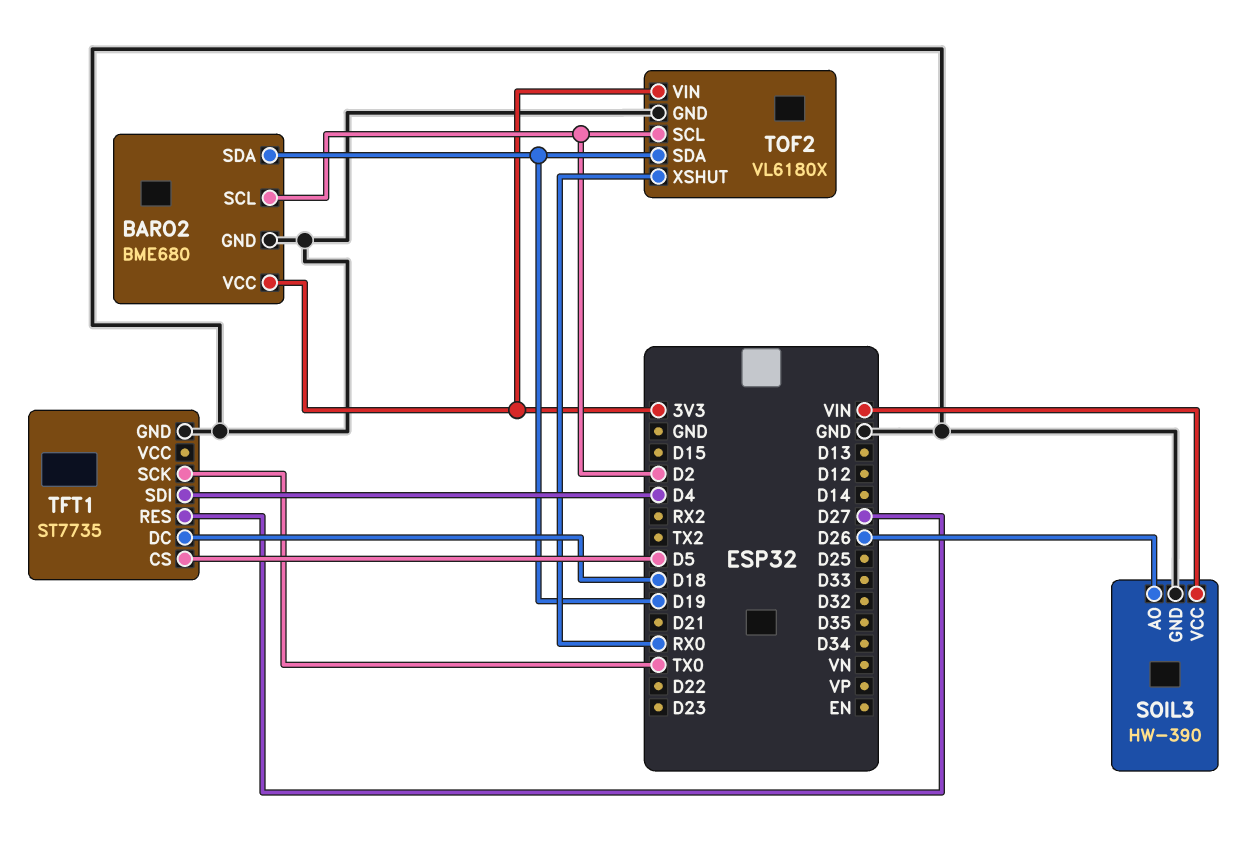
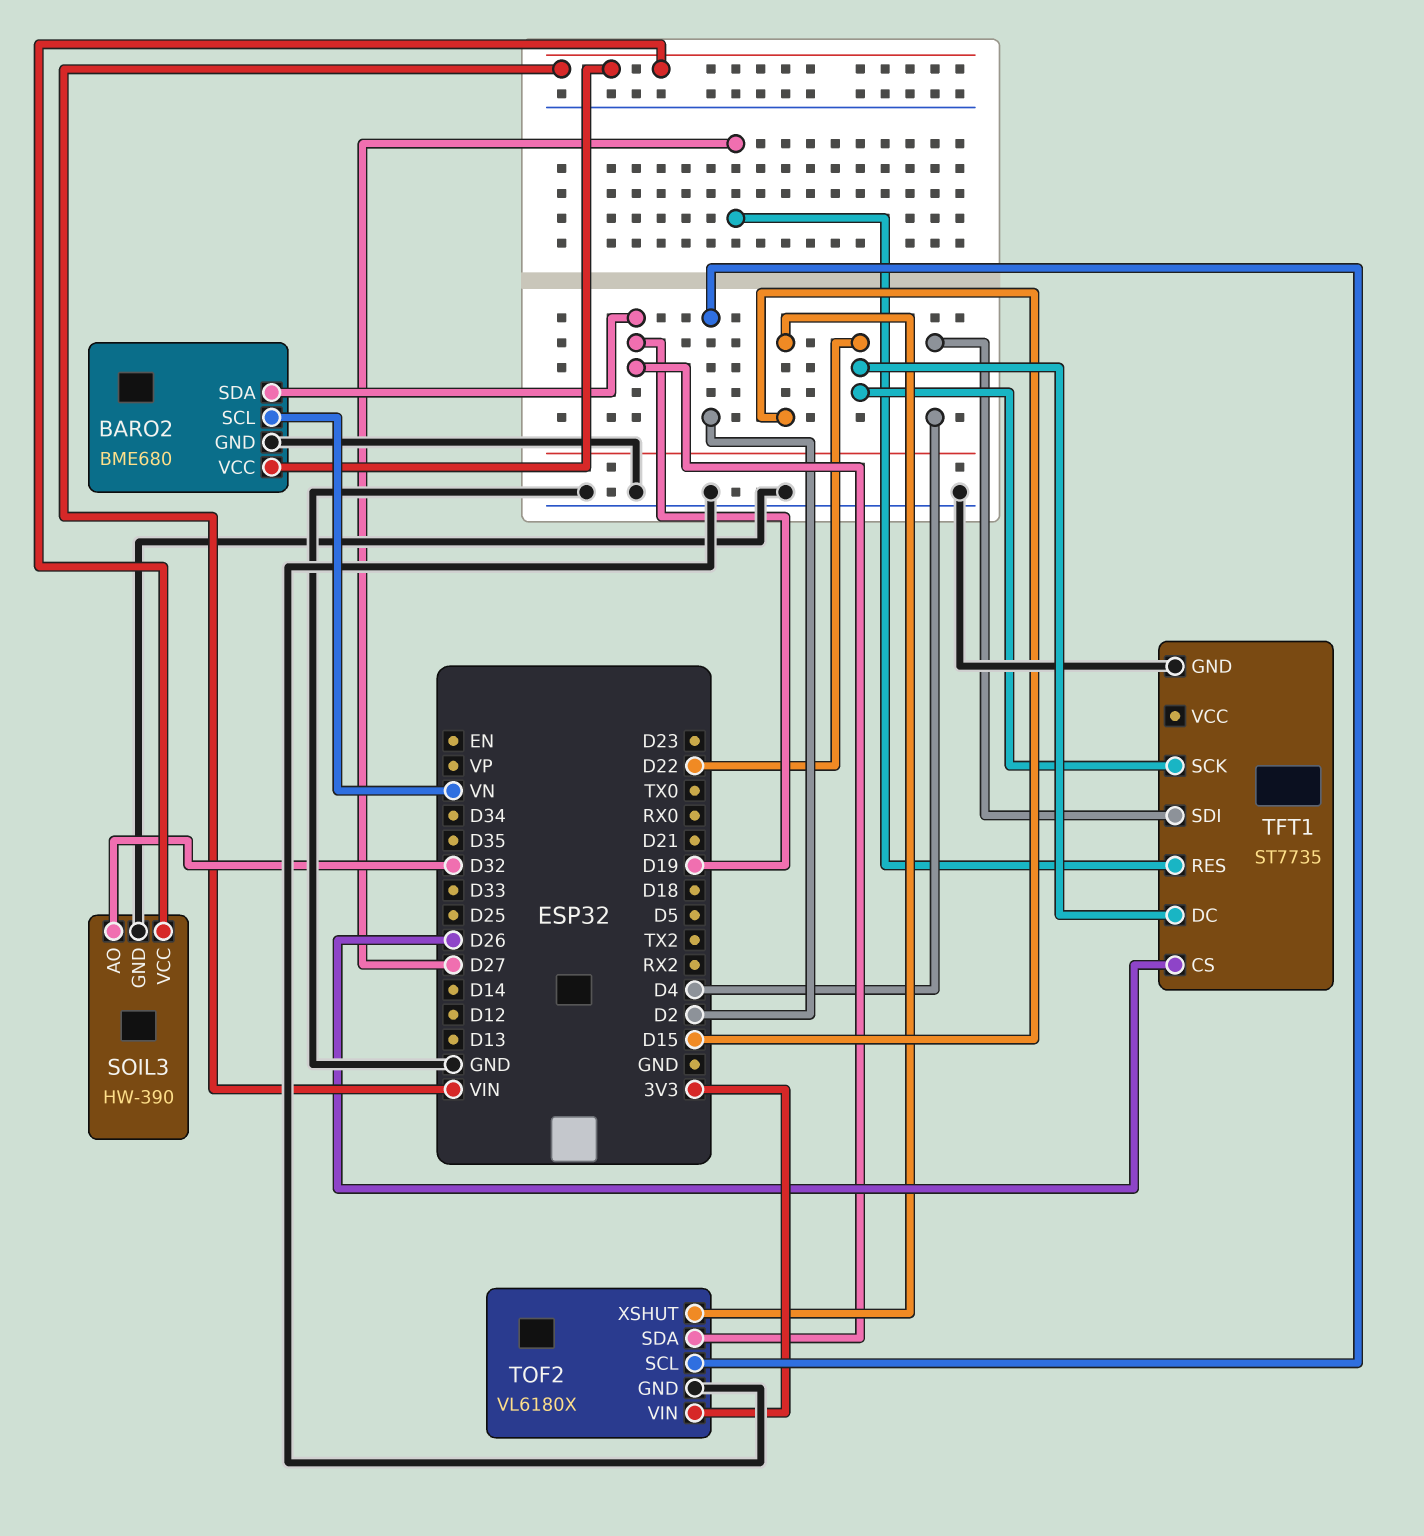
BARO2 pin SCL: D2 -> VN
BARO2 pin VCC: 3V3 -> VIN
SOIL3 pin AO: D26 -> D32
TFT1 pin CS: D5 -> D26
TFT1 pin DC: D18 -> D22
TFT1 pin SCK: TX0 -> D22
TOF2 pin XSHUT: RX0 -> D15

